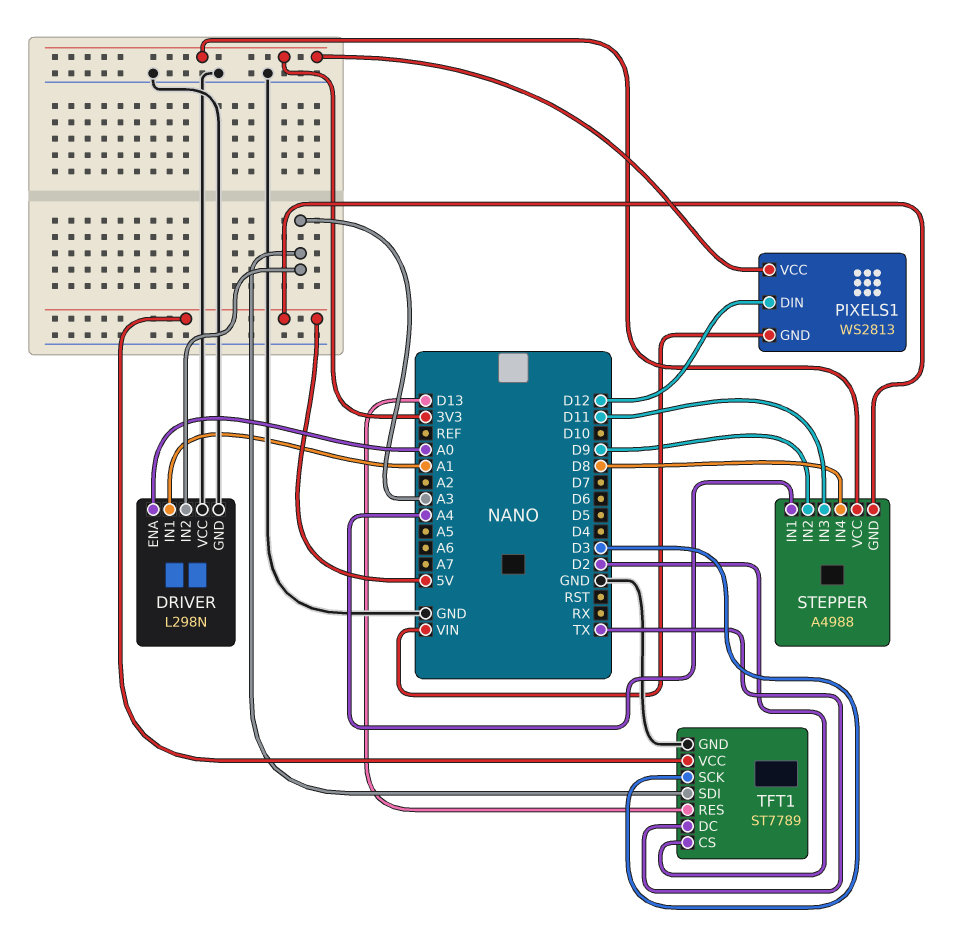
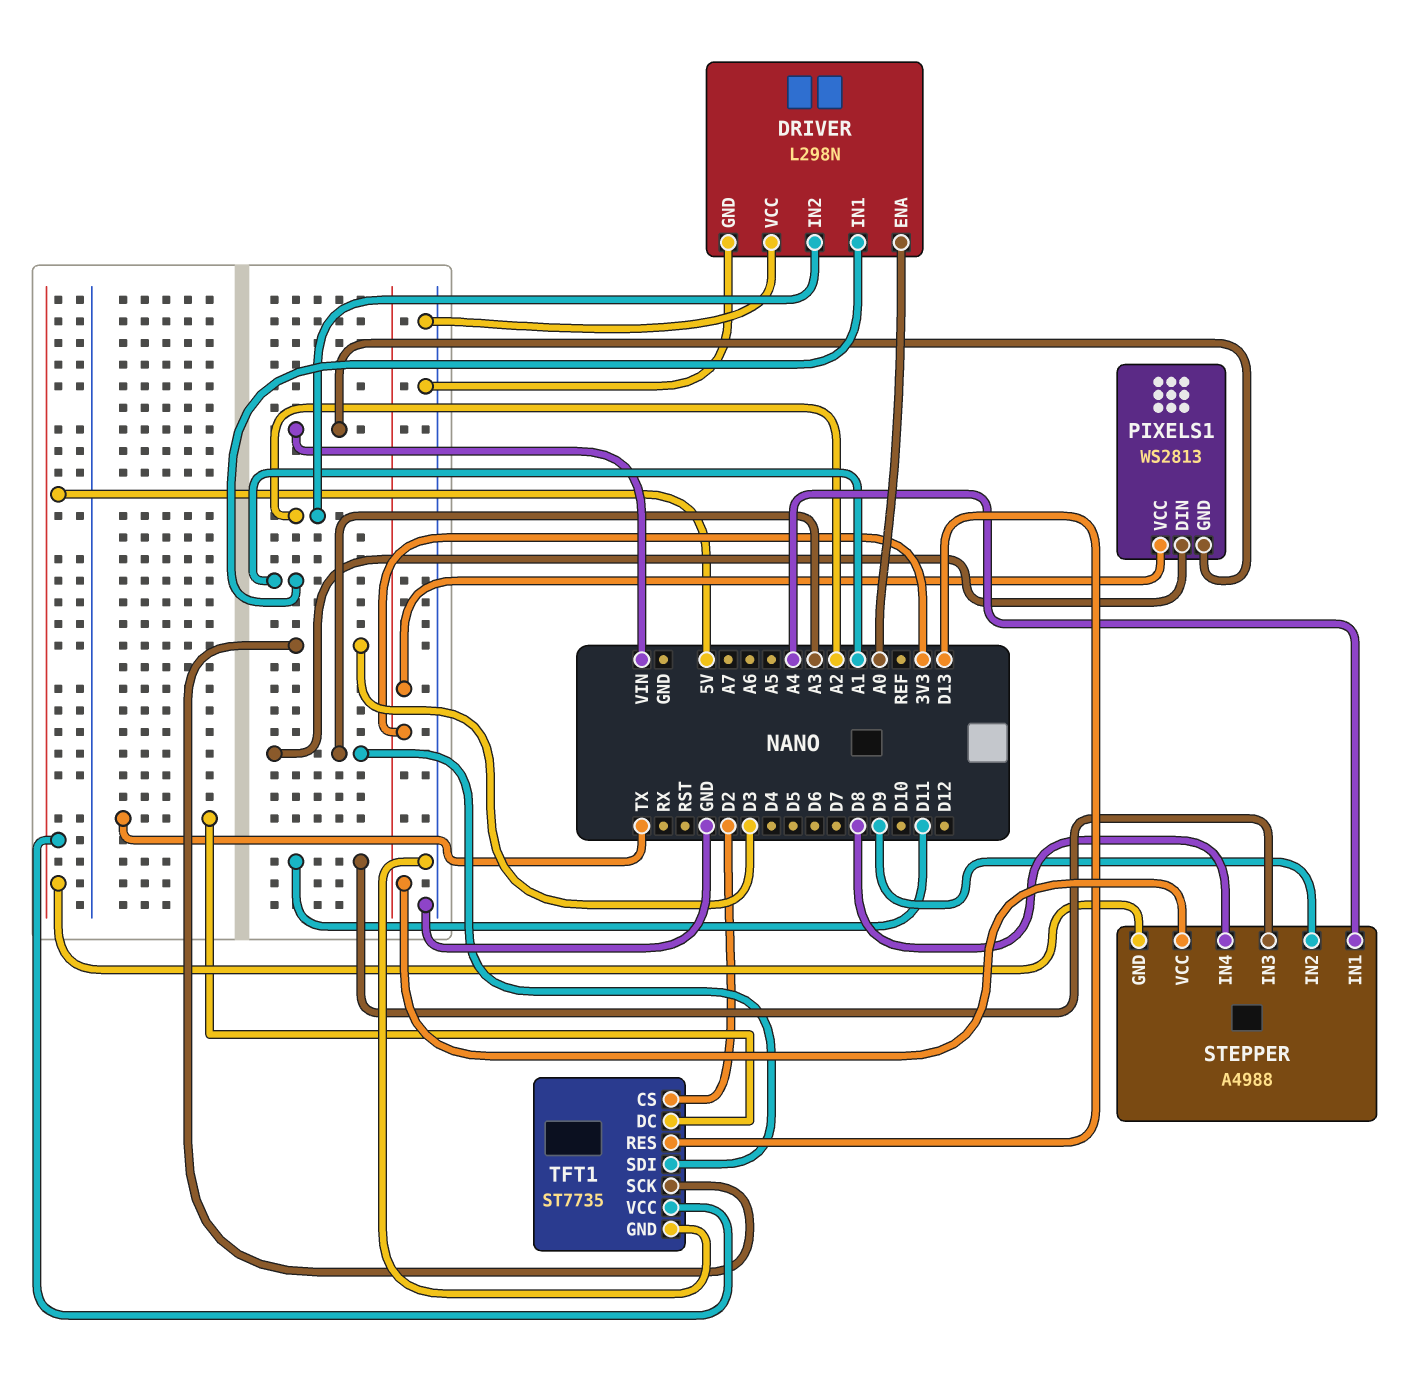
DRIVER pin IN2: A3 -> A2
PIXELS1 pin DIN: D12 -> A3
TFT1: ST7789 -> ST7735

